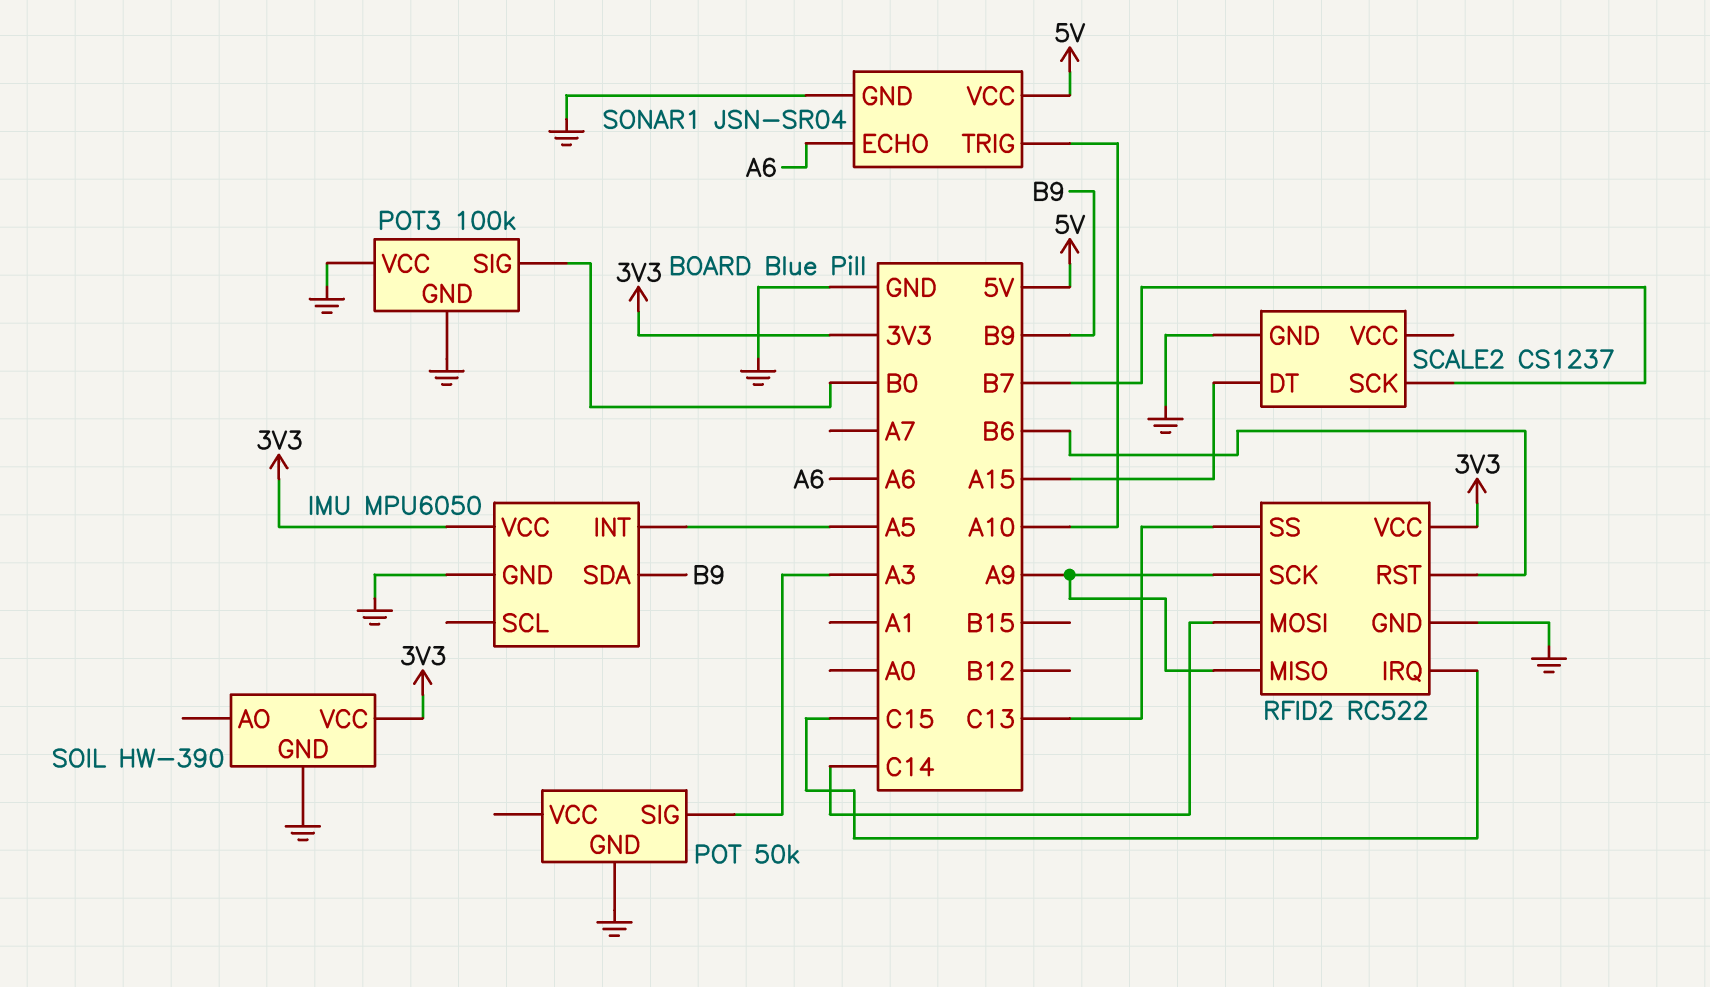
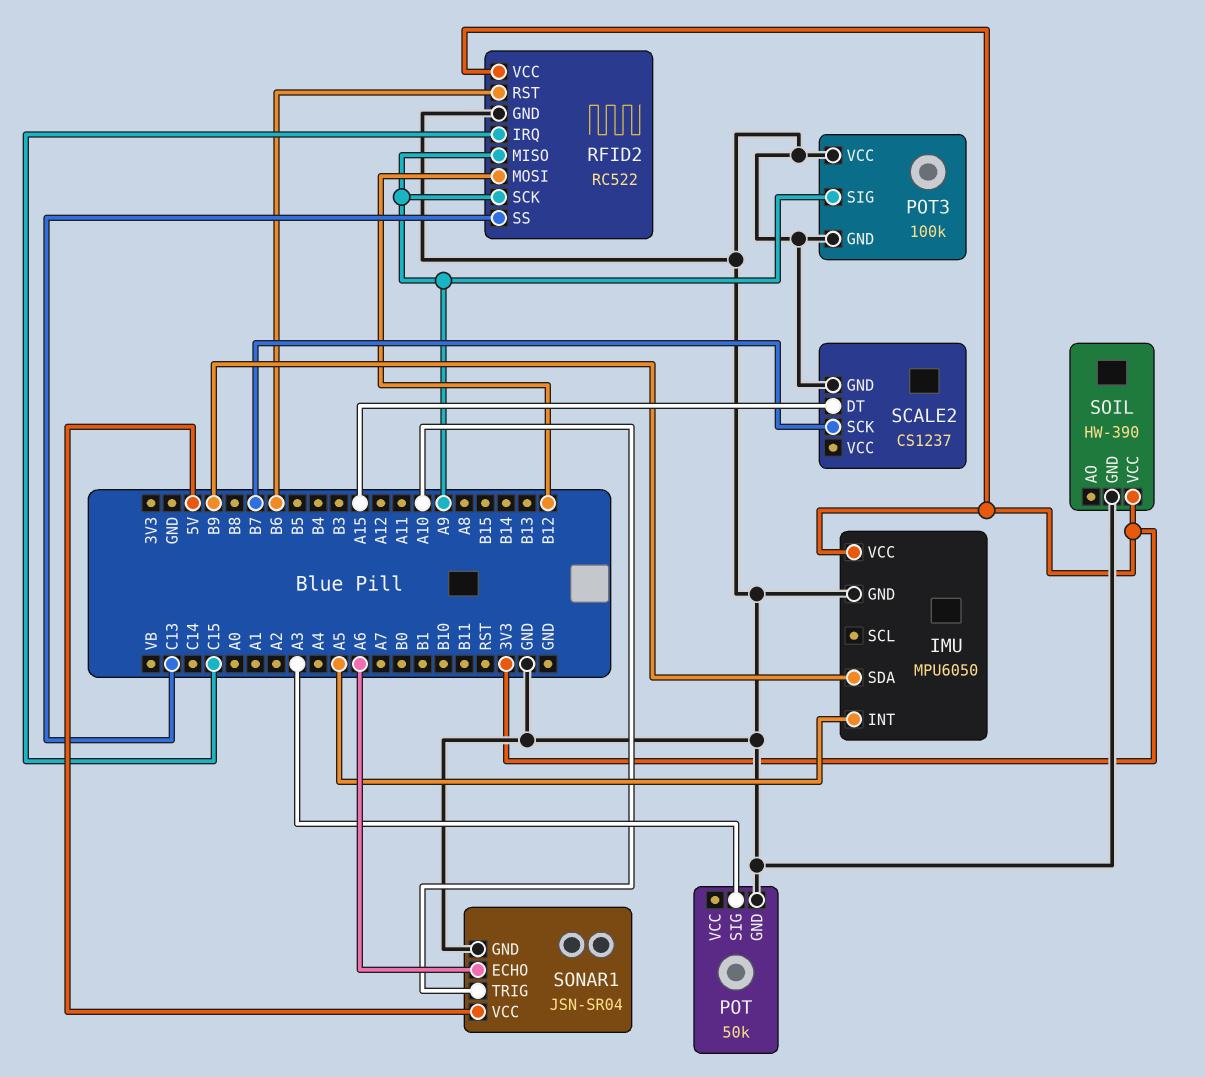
POT3 pin SIG: B0 -> A9
RFID2 pin MOSI: C14 -> B12

